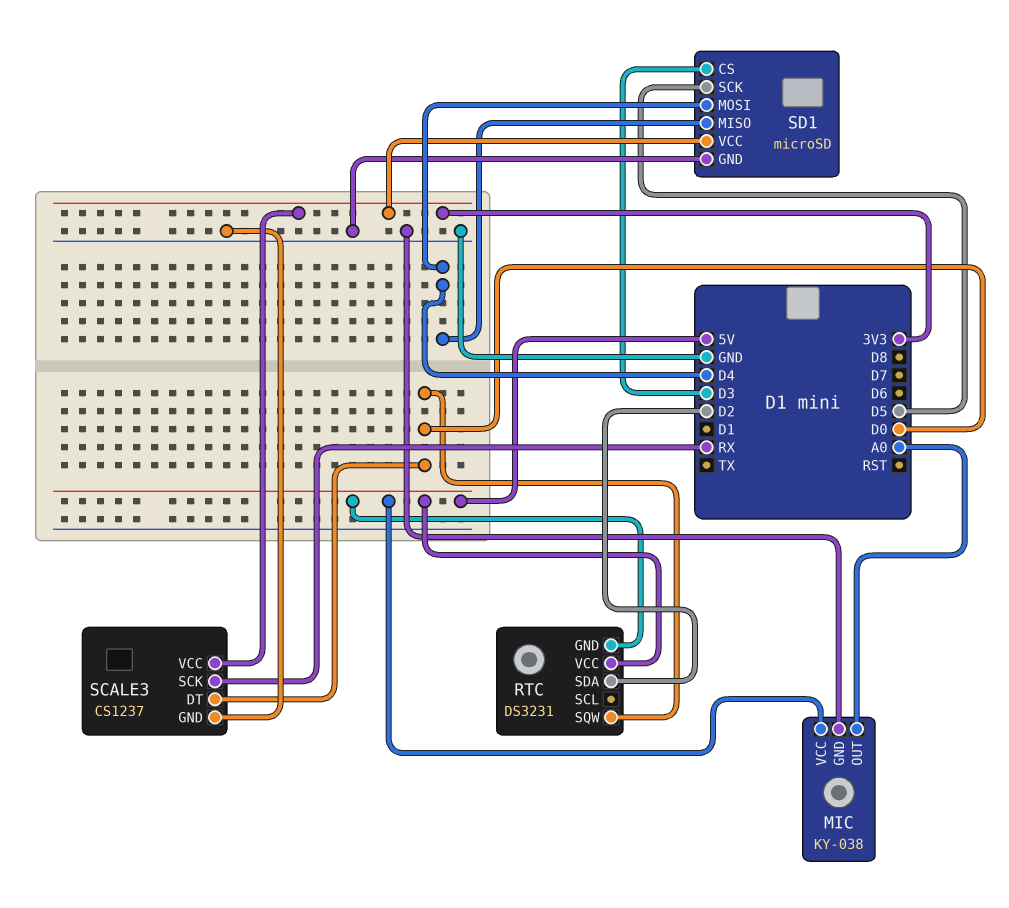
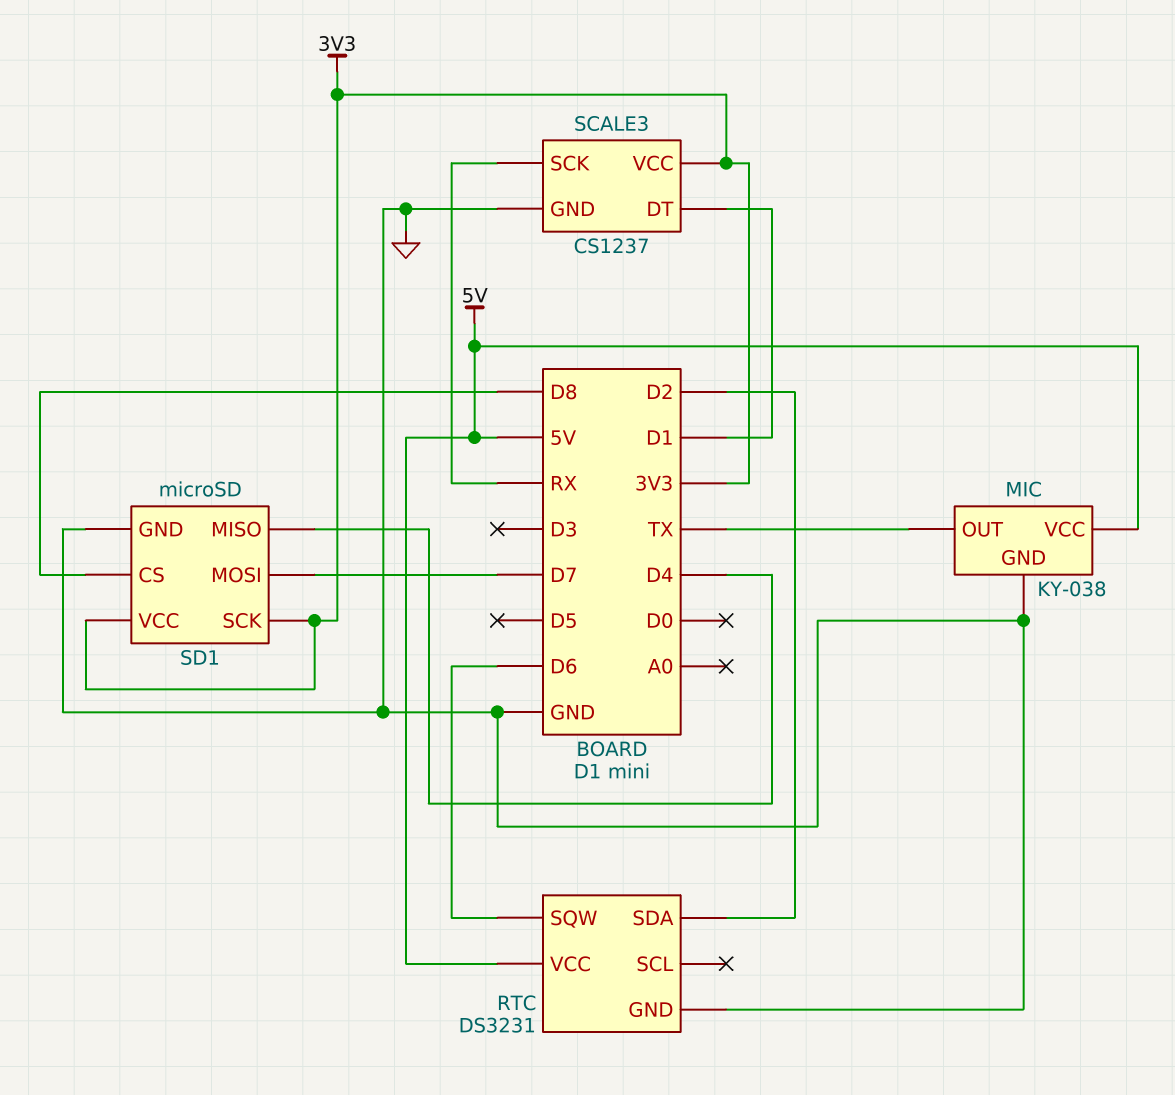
MIC pin OUT: A0 -> TX
RTC pin GND: 5V -> GND
RTC pin SQW: D0 -> D6
SCALE3 pin DT: D0 -> D1
SD1 pin CS: D3 -> D8
SD1 pin MOSI: D4 -> D7
SD1 pin SCK: D5 -> 3V3

